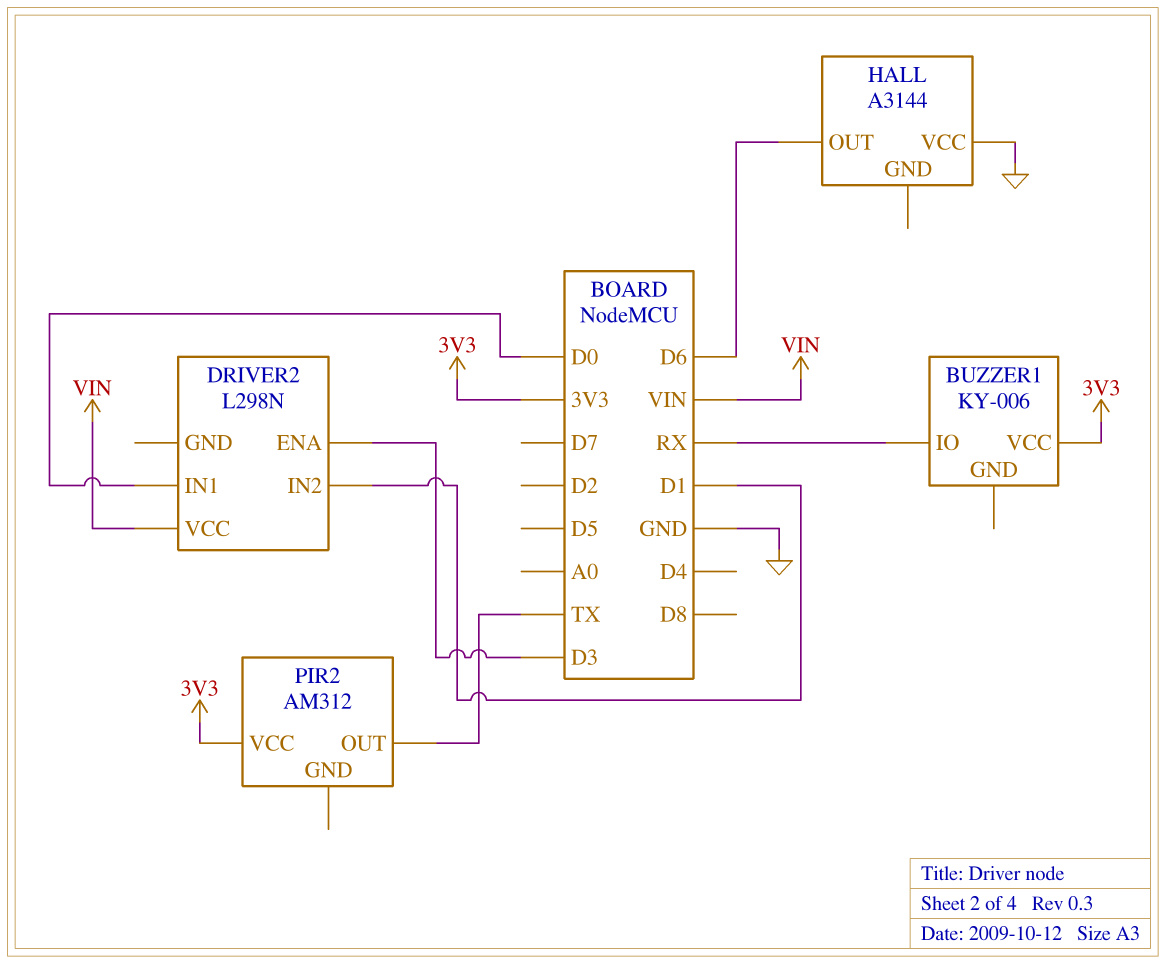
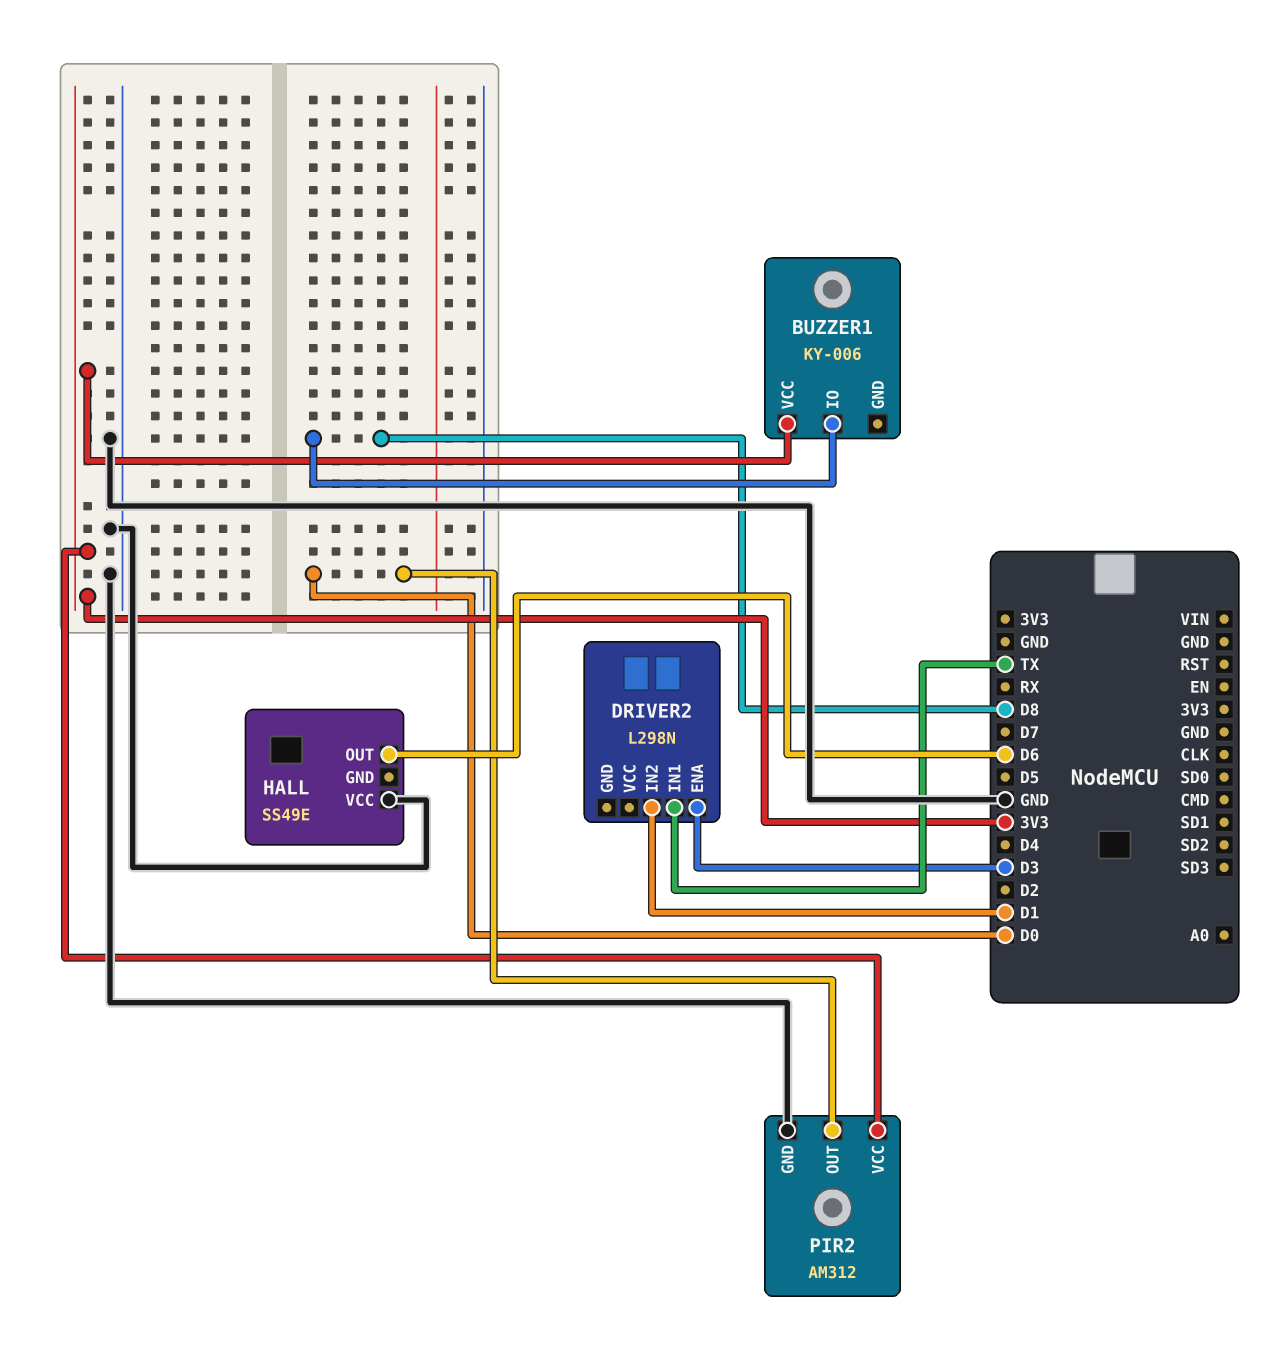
BUZZER1 pin IO: RX -> D8
DRIVER2 pin IN1: D0 -> TX
DRIVER2 pin VCC: VIN -> none
HALL: A3144 -> SS49E
PIR2 pin GND: none -> GND
PIR2 pin OUT: TX -> D0

